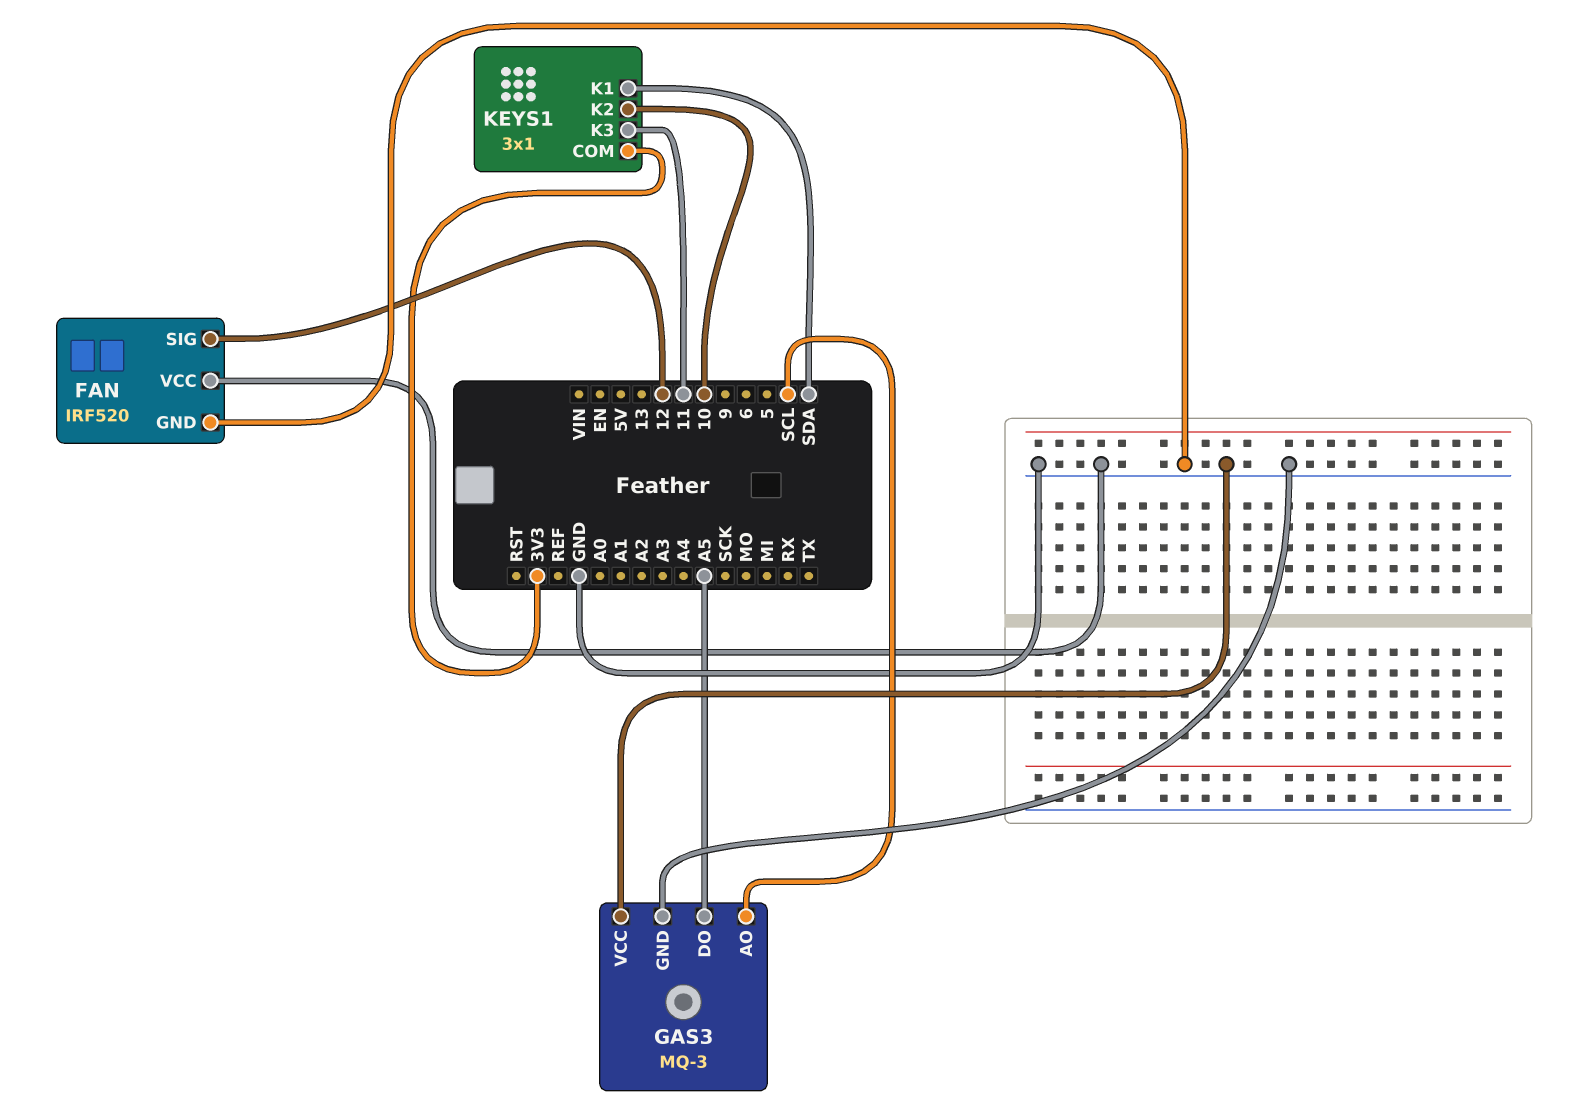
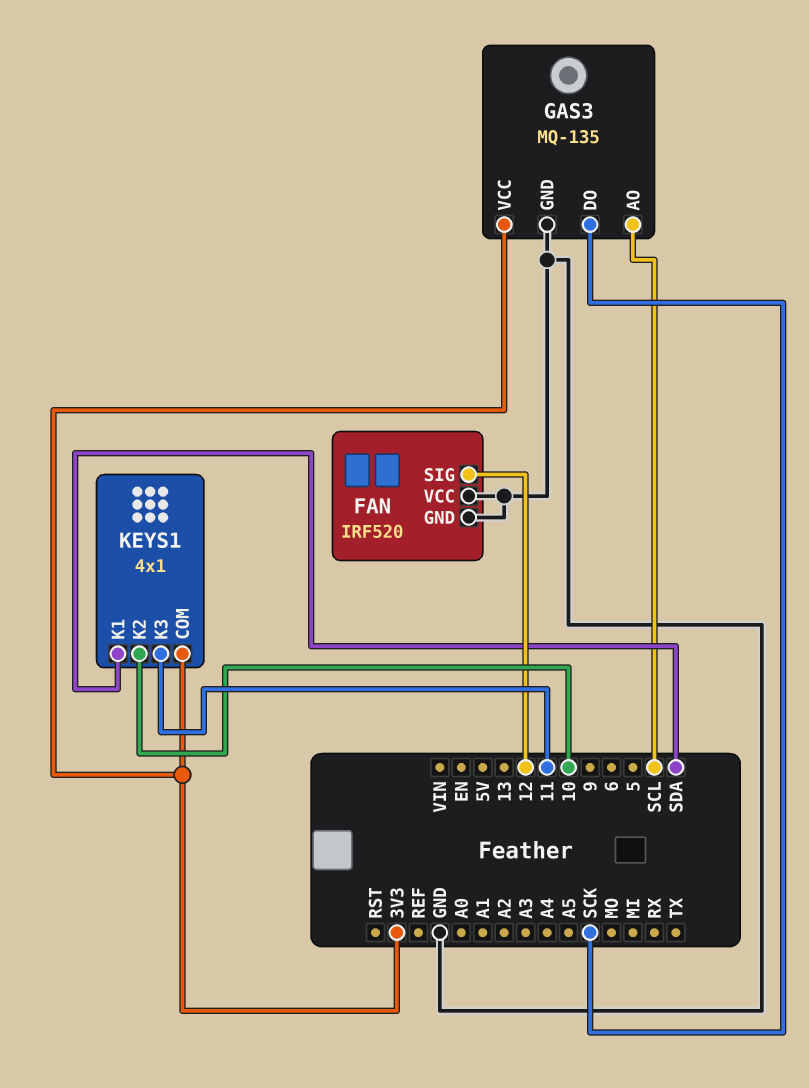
GAS3: MQ-3 -> MQ-135
GAS3 pin DO: A5 -> SCK
GAS3 pin VCC: GND -> 3V3
KEYS1: 3x1 -> 4x1

